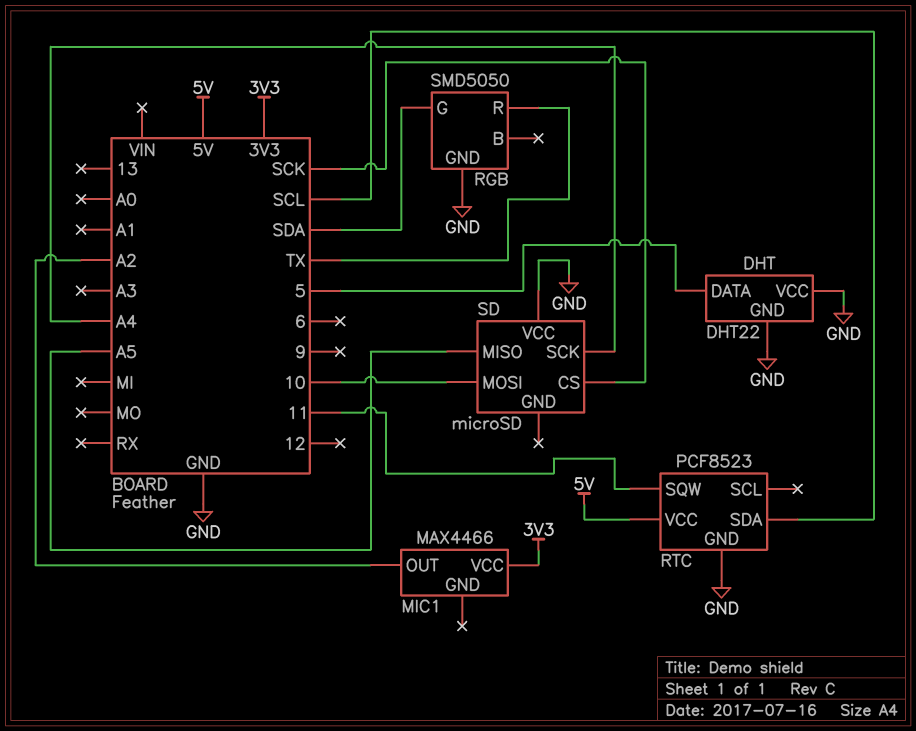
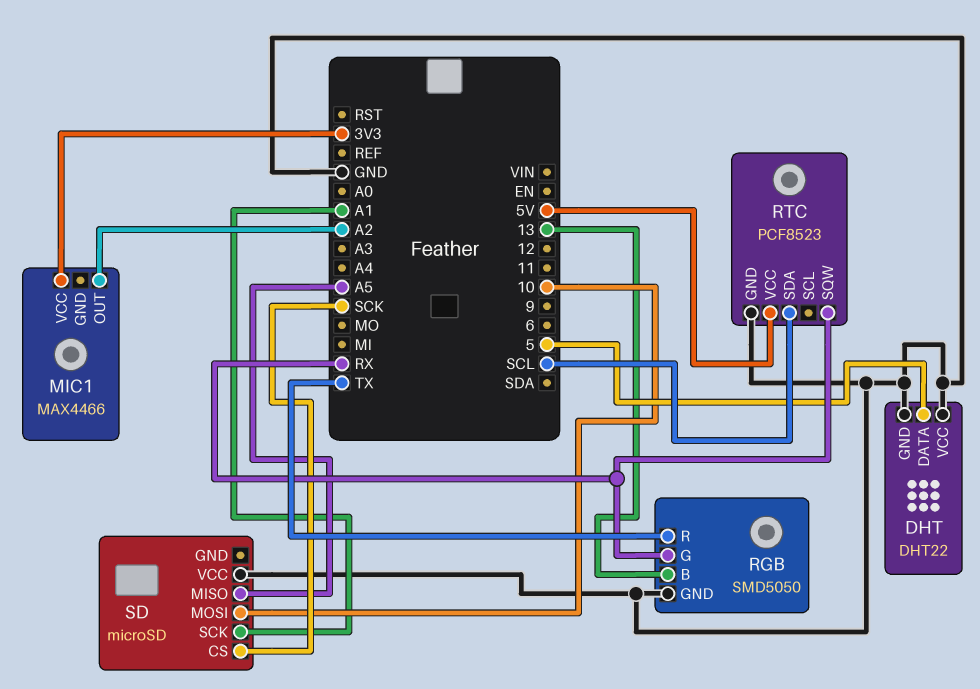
RGB pin B: none -> 13
RGB pin G: SDA -> RX
RTC pin SQW: 11 -> RX
SD pin SCK: A4 -> A1

